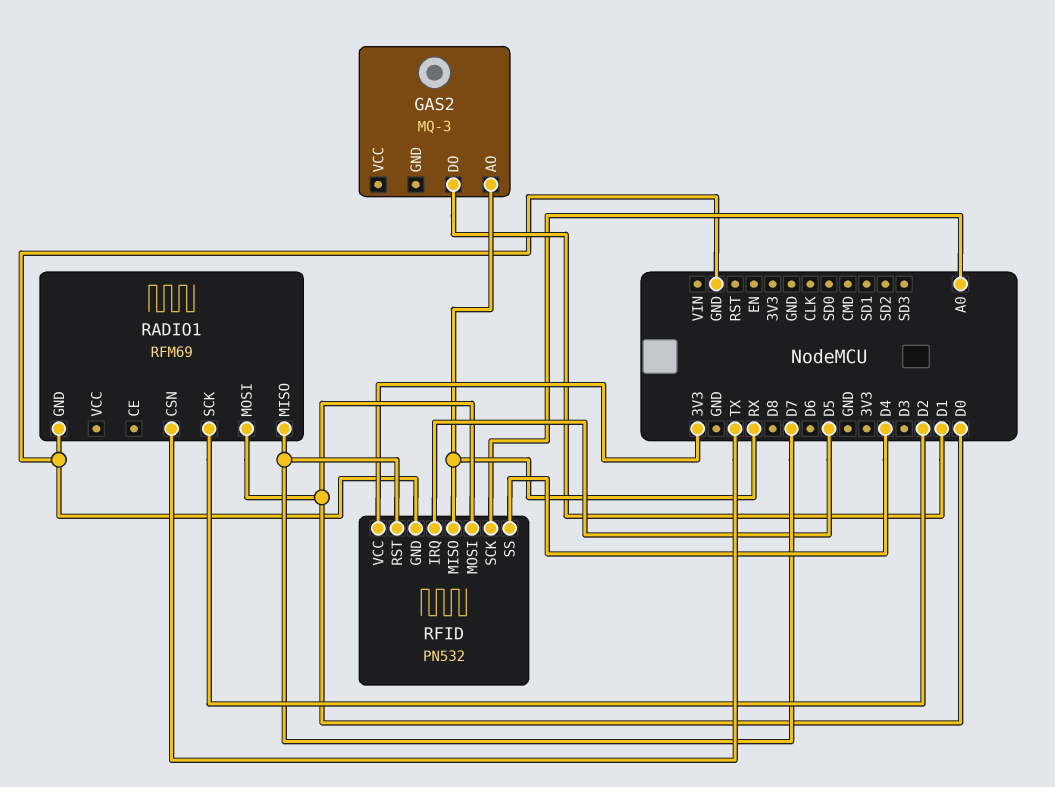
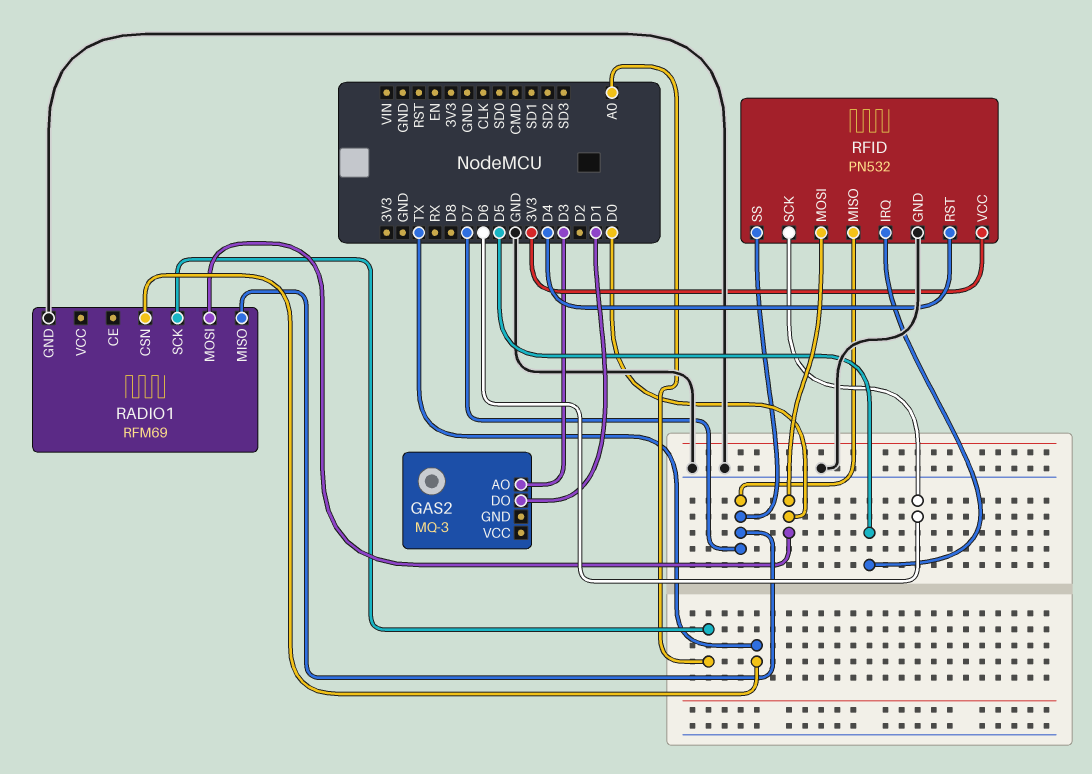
GAS2 pin AO: RX -> D3
RADIO1 pin SCK: D2 -> A0
RFID pin MISO: RX -> D7
RFID pin RST: D7 -> D4
RFID pin SCK: A0 -> D6
RFID pin SS: D4 -> D7

